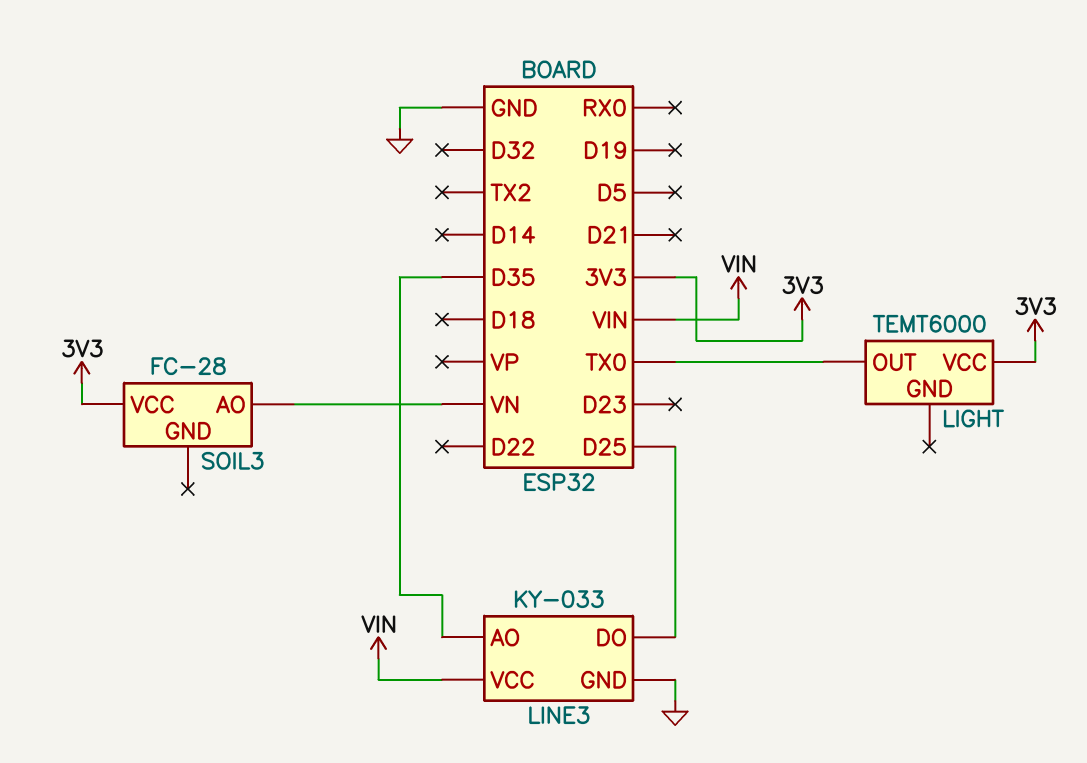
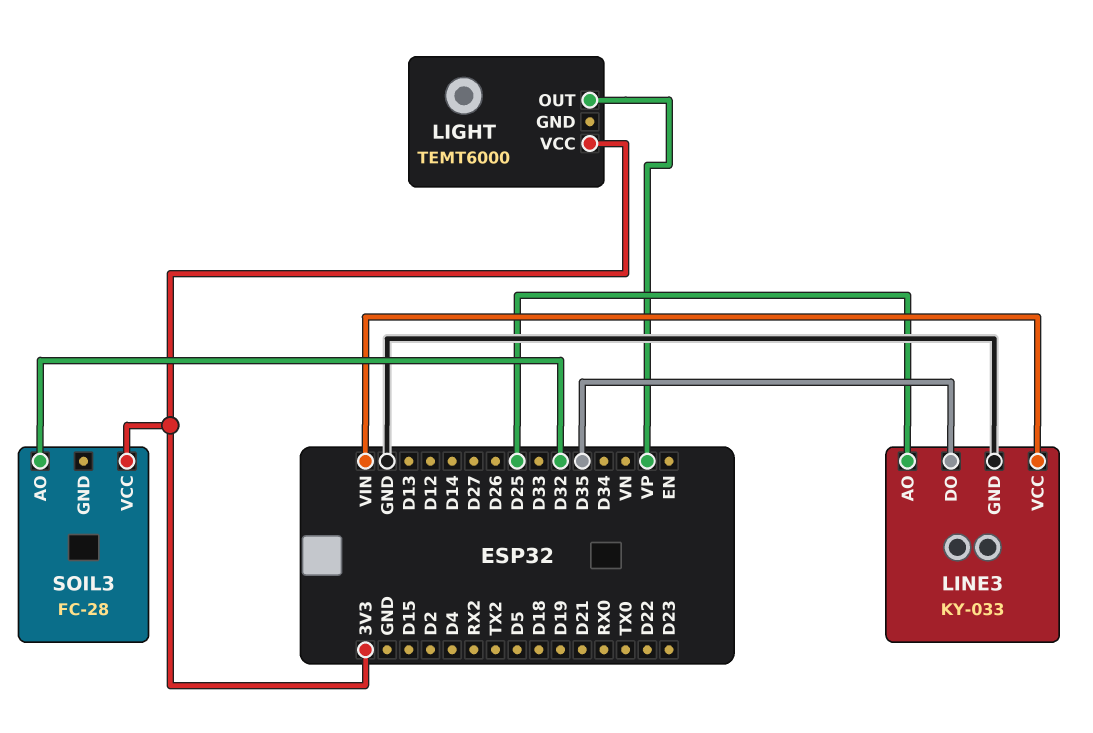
LIGHT pin OUT: TX0 -> VP
LINE3 pin AO: D35 -> D25
LINE3 pin DO: D25 -> D35
SOIL3 pin AO: VN -> D32

